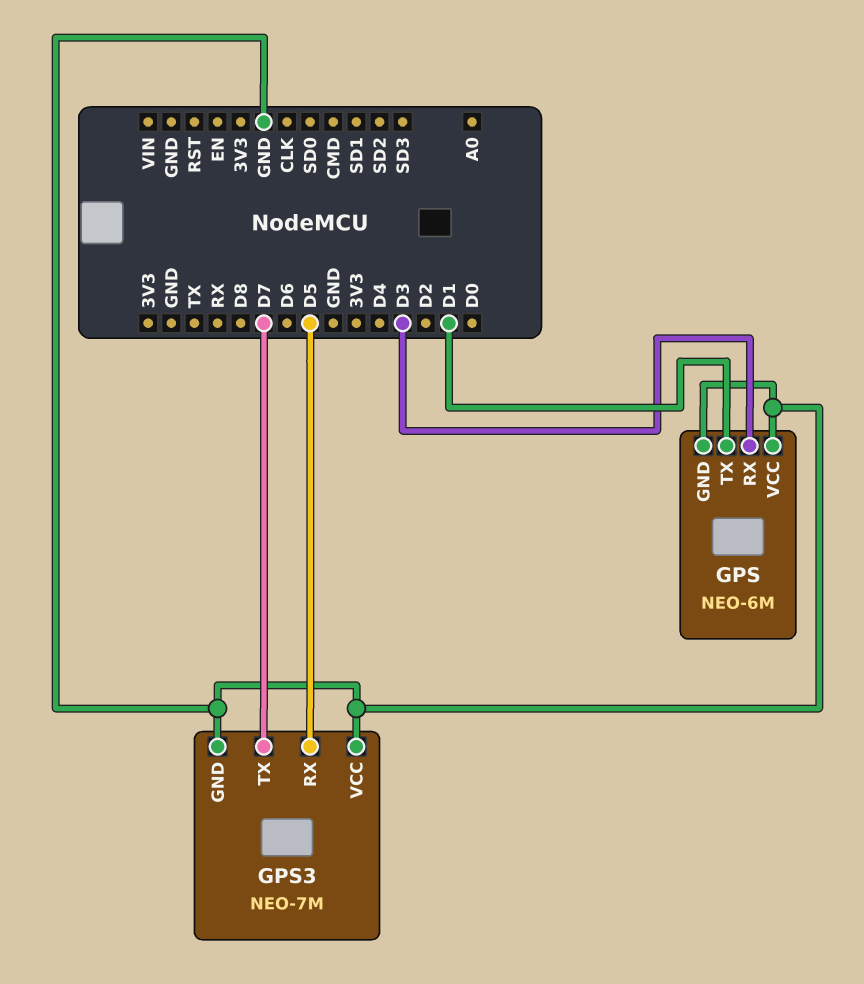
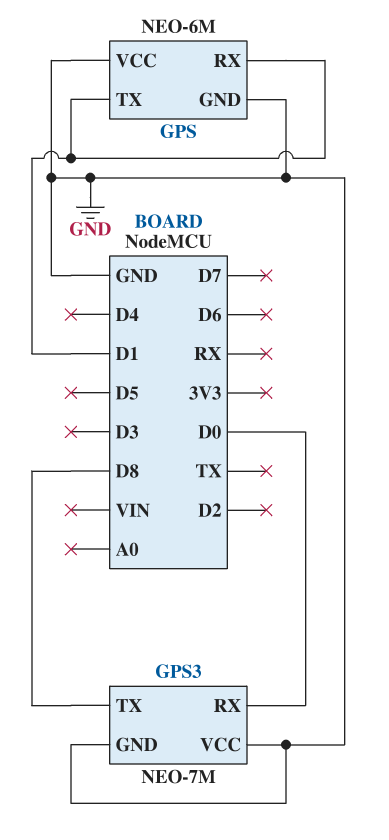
GPS pin RX: D3 -> D1
GPS3 pin RX: D5 -> D0
GPS3 pin TX: D7 -> D8

